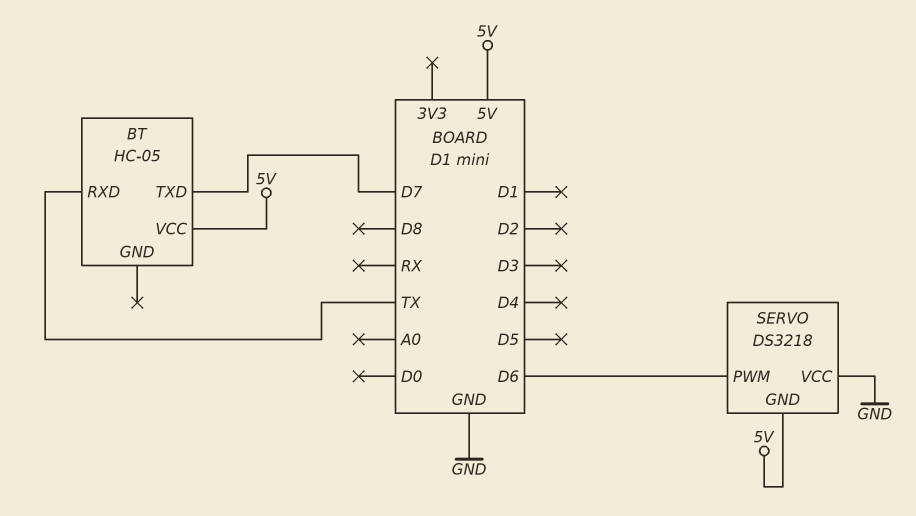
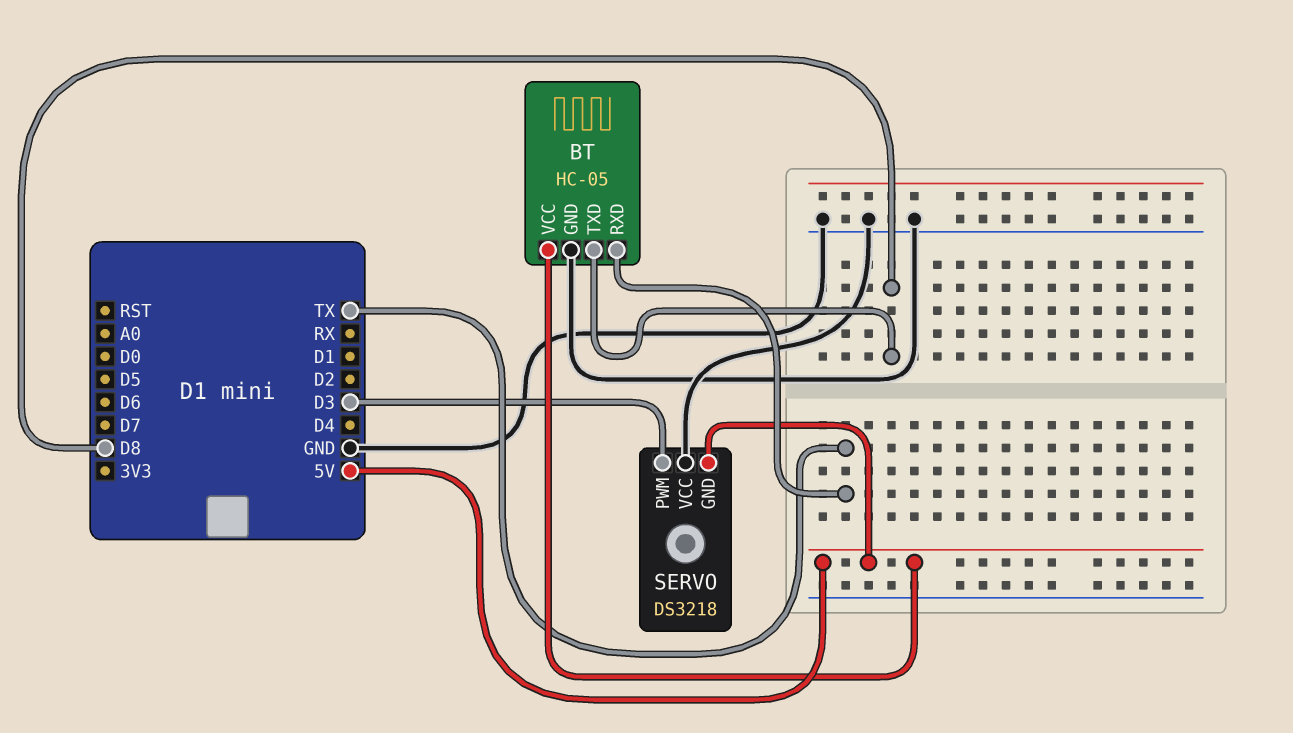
BT pin GND: none -> GND
BT pin TXD: D7 -> D8
SERVO pin PWM: D6 -> D3

